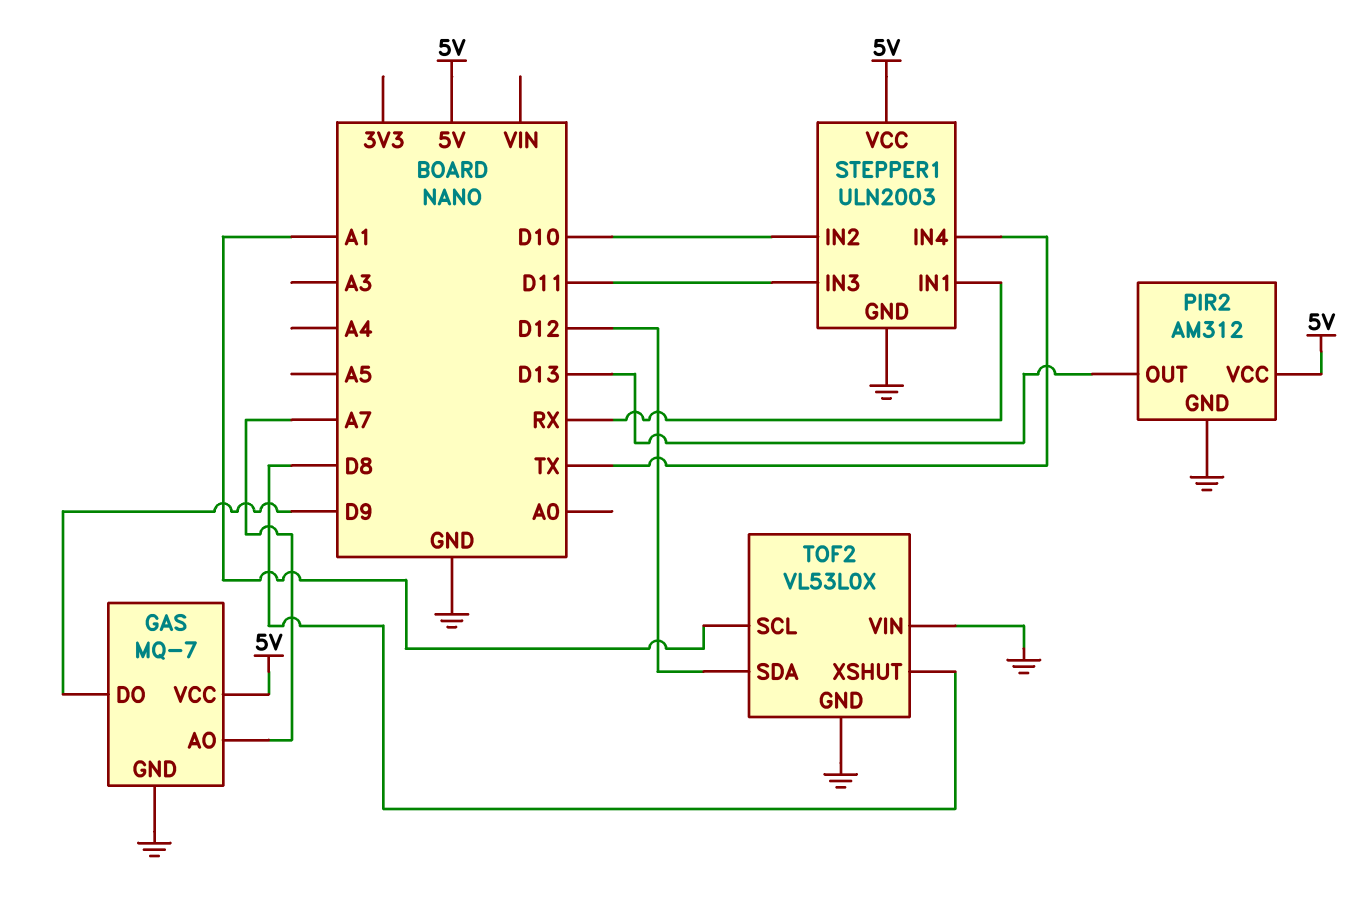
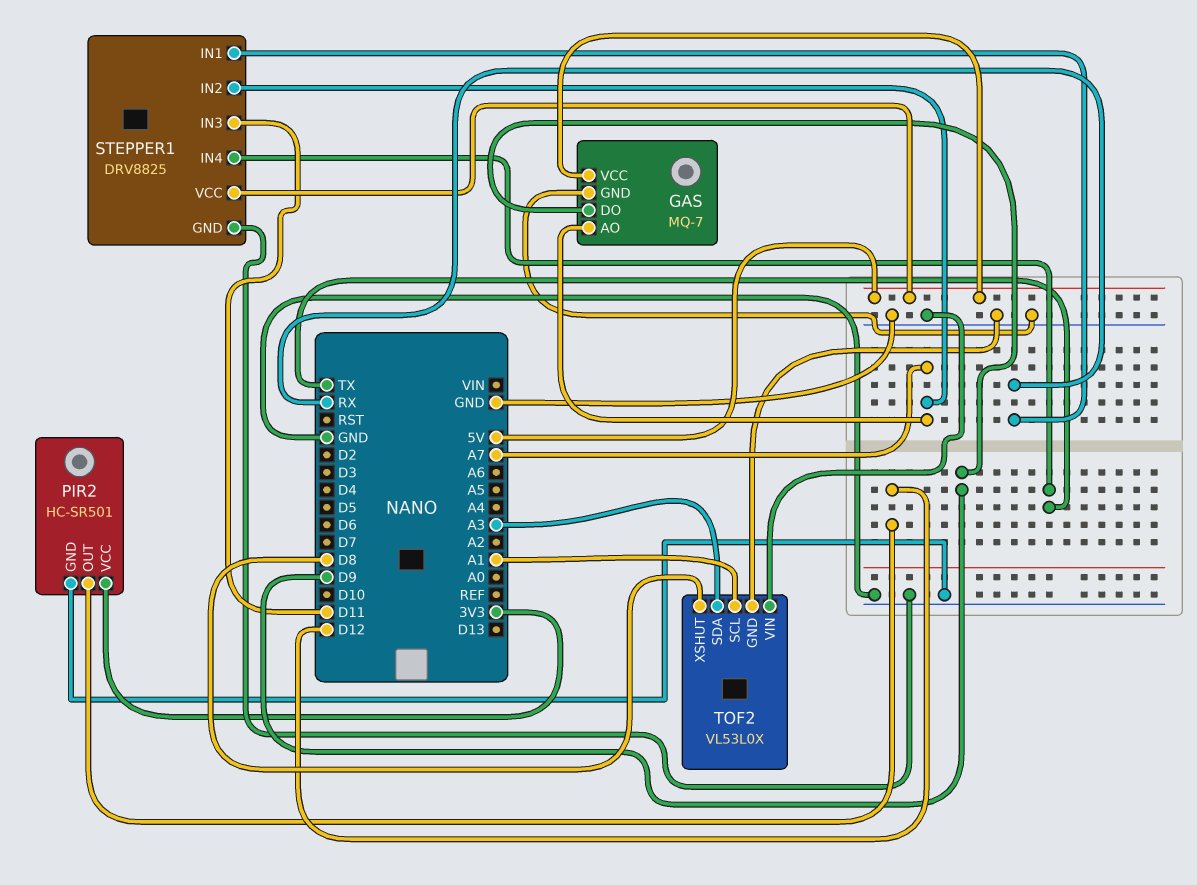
PIR2: AM312 -> HC-SR501
PIR2 pin OUT: D13 -> D12
PIR2 pin VCC: 5V -> 3V3
STEPPER1: ULN2003 -> DRV8825
STEPPER1 pin IN2: D10 -> A7
TOF2 pin SDA: D12 -> A3

